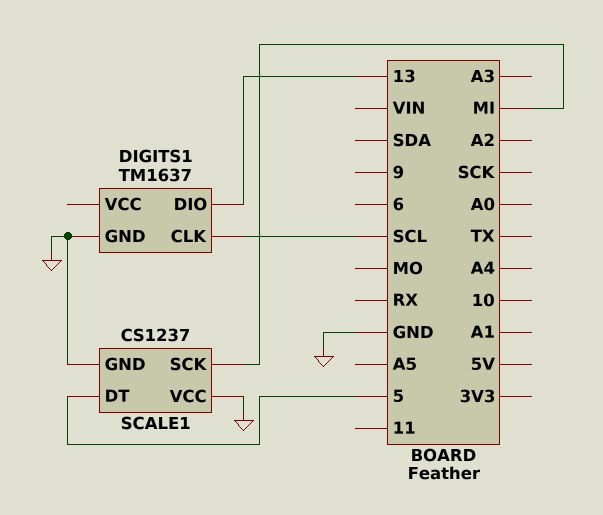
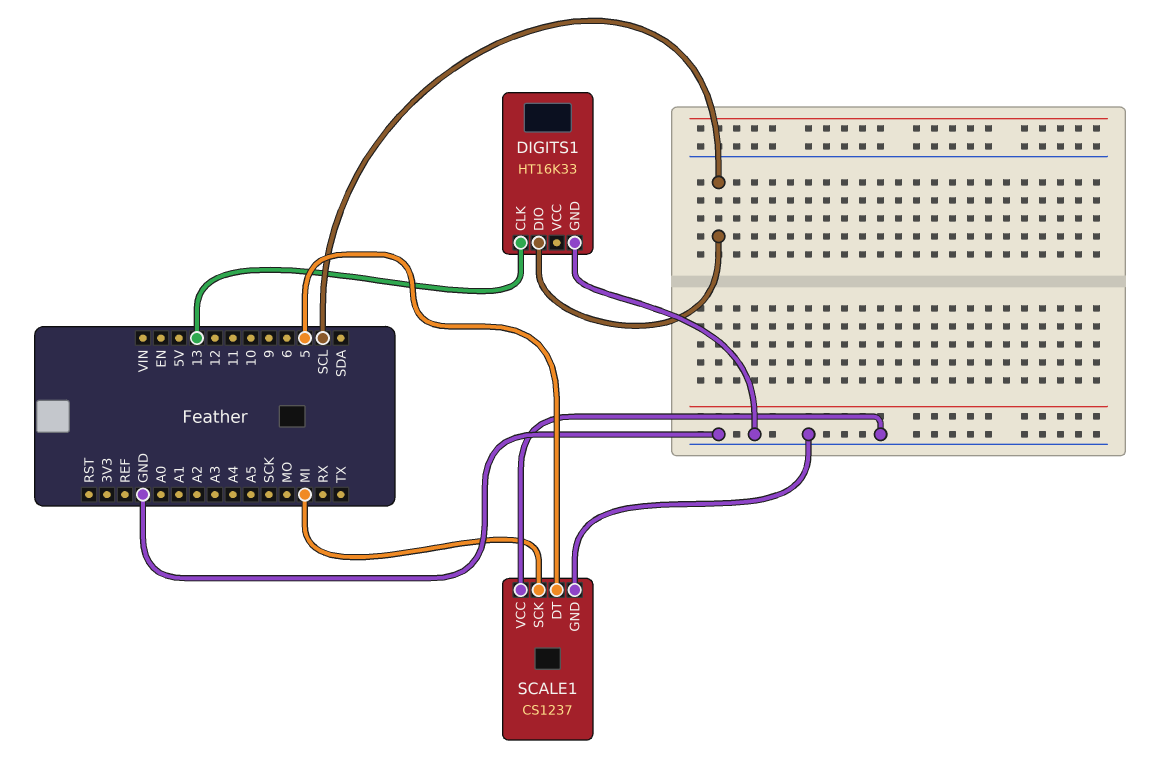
DIGITS1: TM1637 -> HT16K33
DIGITS1 pin CLK: SCL -> 13
DIGITS1 pin DIO: 13 -> SCL

